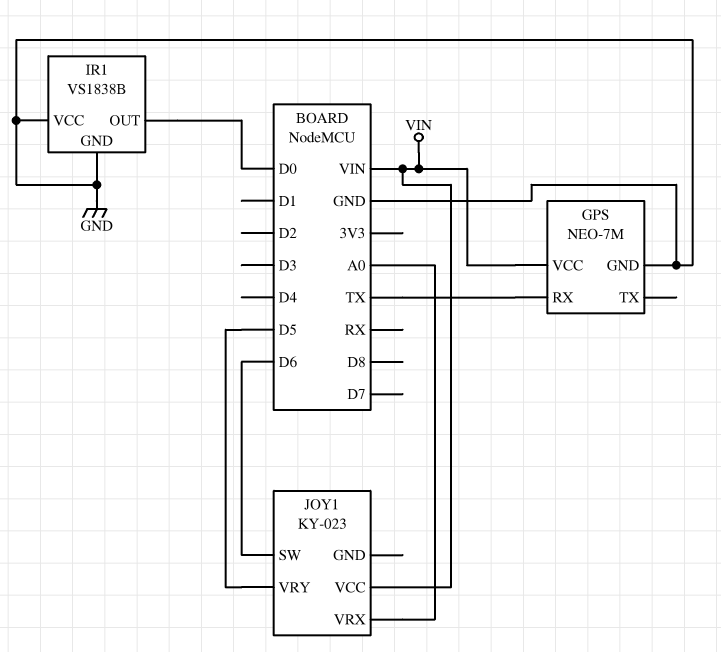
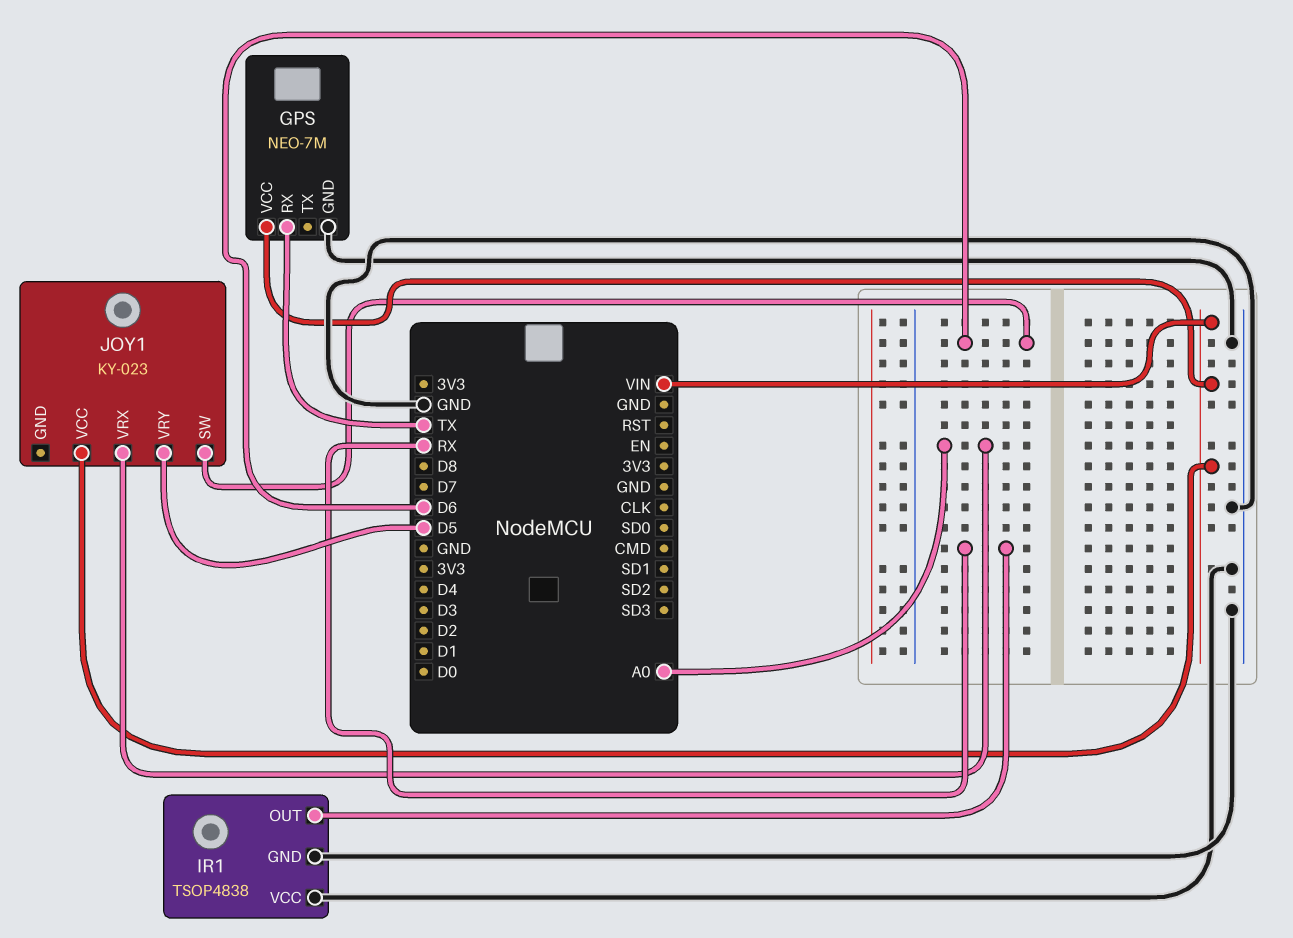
IR1: VS1838B -> TSOP4838
IR1 pin OUT: D0 -> RX

